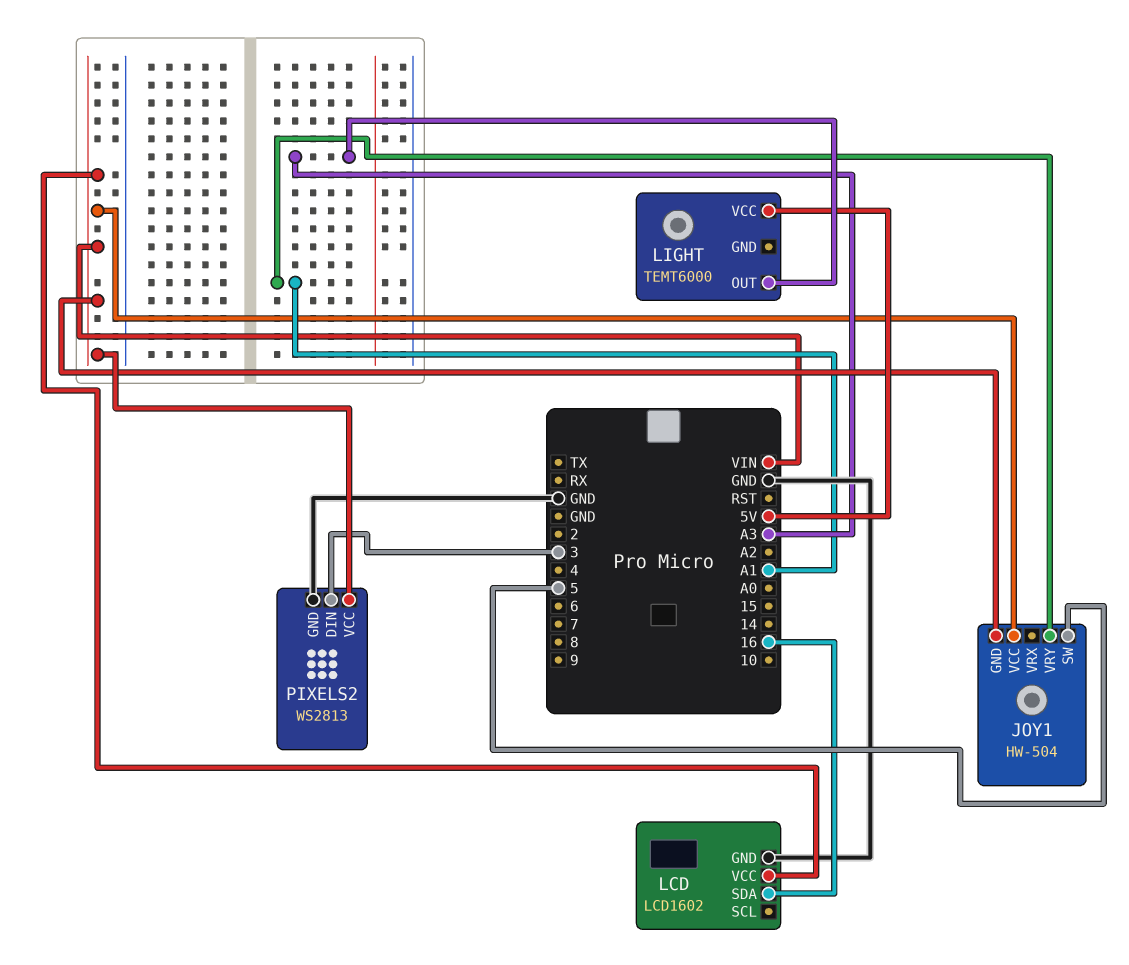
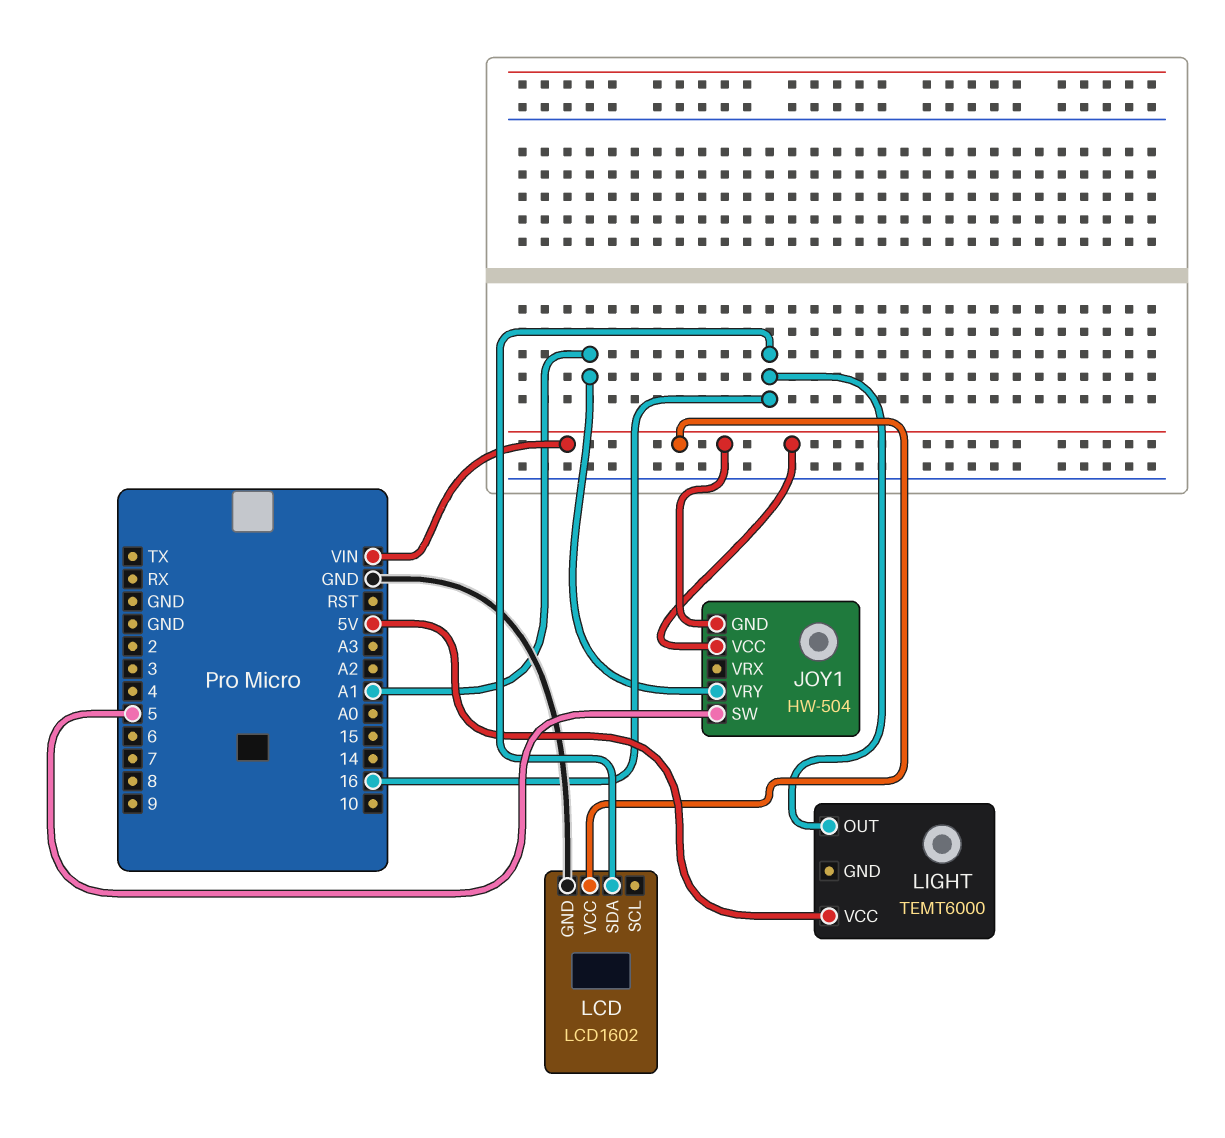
LIGHT pin OUT: A3 -> 16
PIXELS2: WS2813 -> none
PIXELS2 pin DIN: 3 -> none
PIXELS2 pin GND: GND -> none
PIXELS2 pin VCC: VIN -> none

